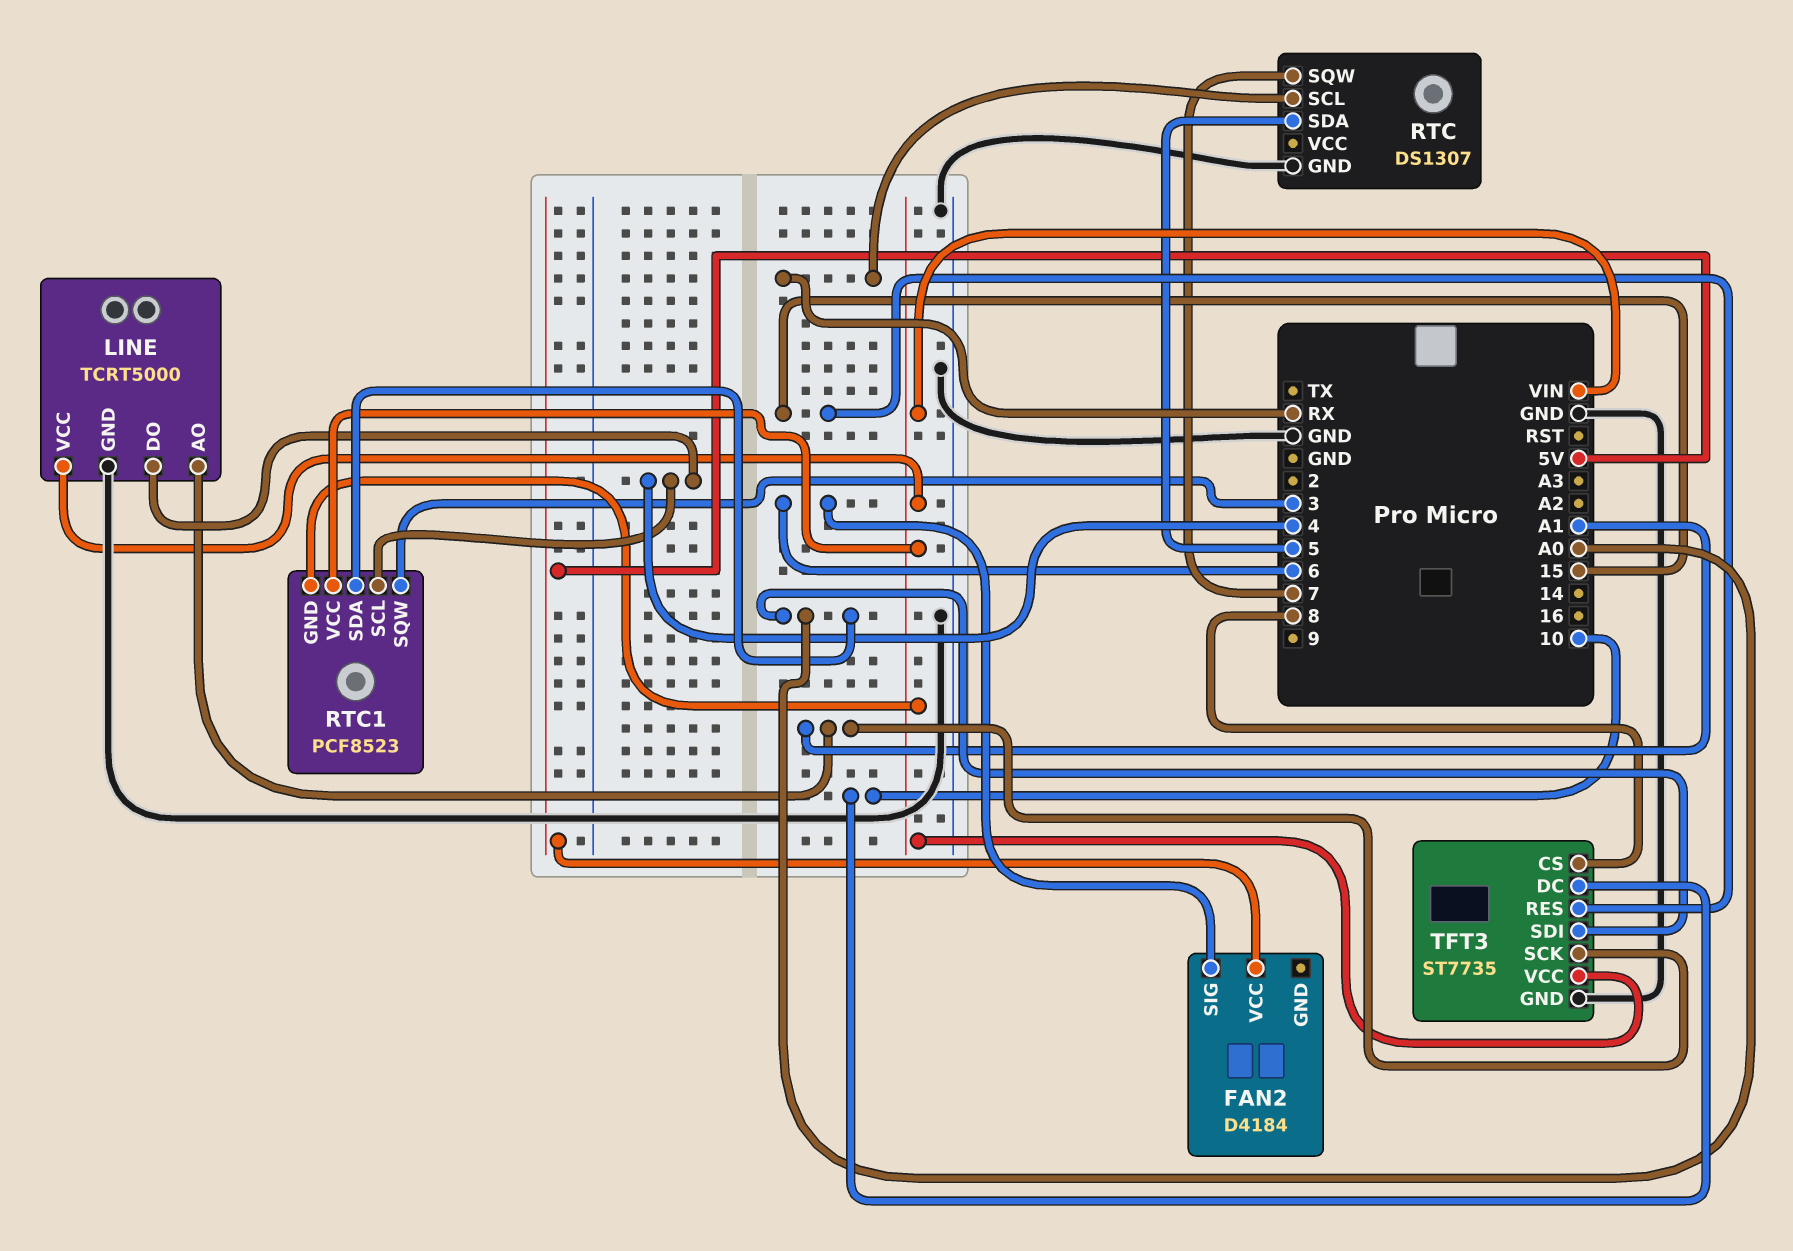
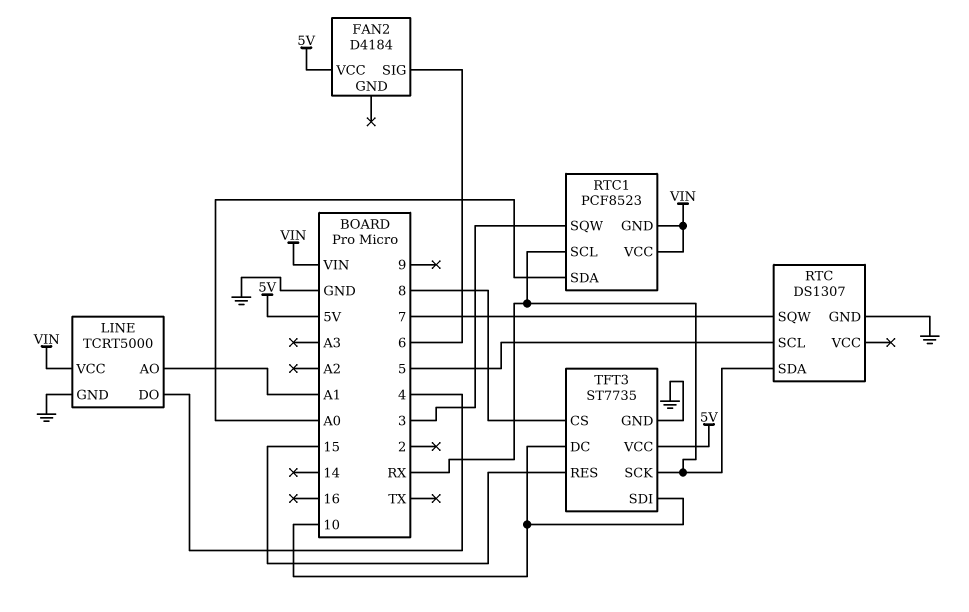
RTC pin SCL: RX -> 5
RTC pin SDA: 5 -> RX
RTC1 pin SCL: 4 -> RX
TFT3 pin SCK: A1 -> RX
TFT3 pin SDI: A0 -> 10
TFT3 pin VCC: VIN -> 5V

